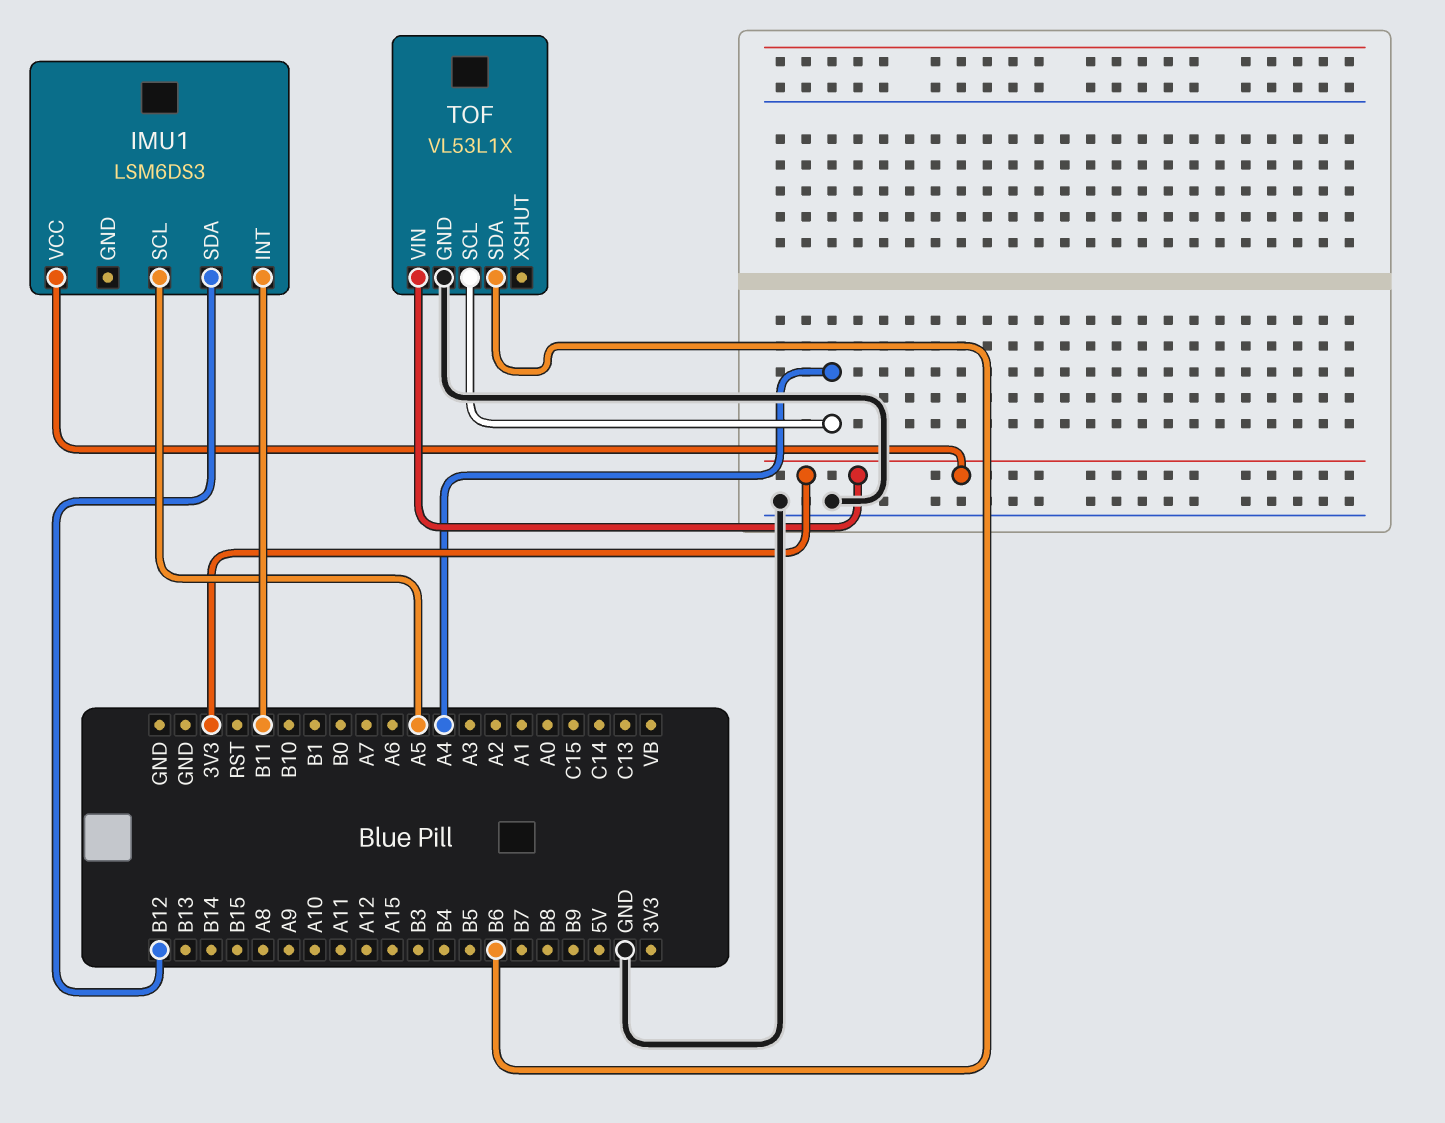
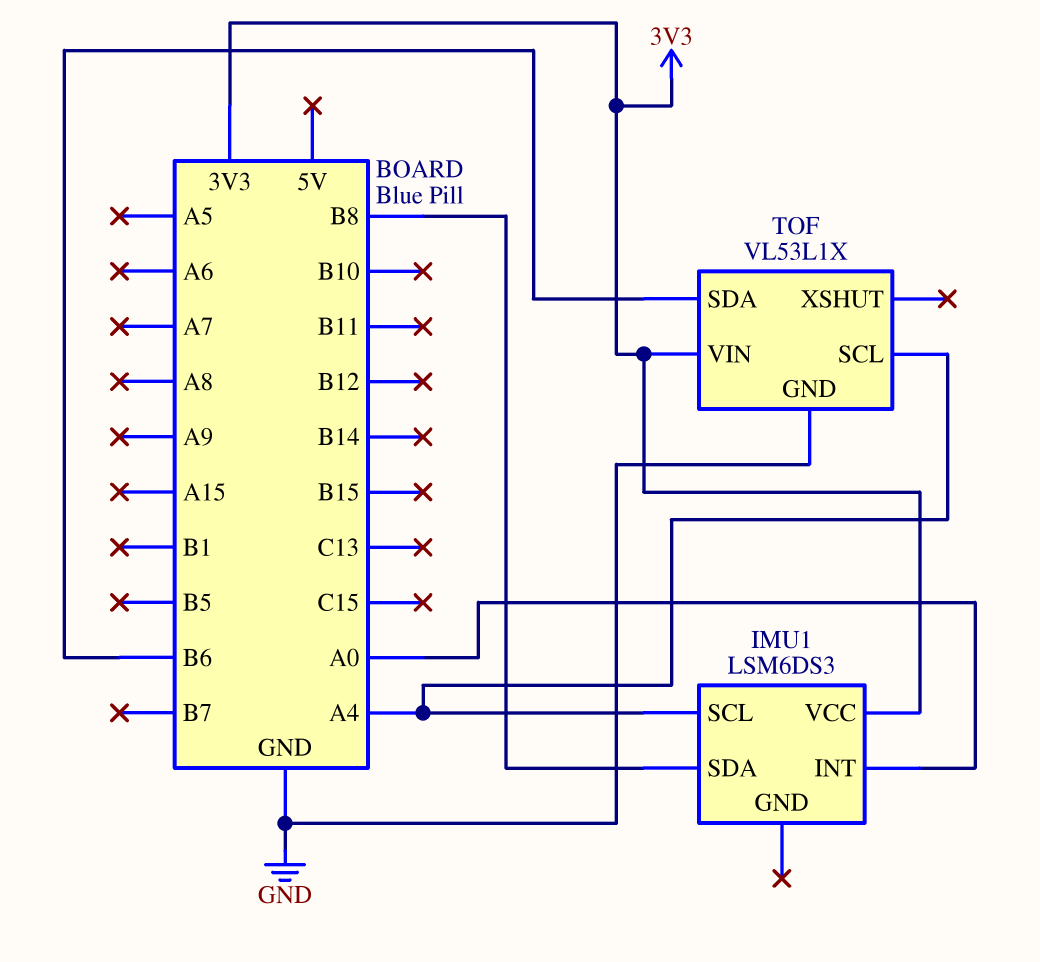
IMU1 pin INT: B11 -> A0
IMU1 pin SCL: A5 -> A4
IMU1 pin SDA: B12 -> B8

